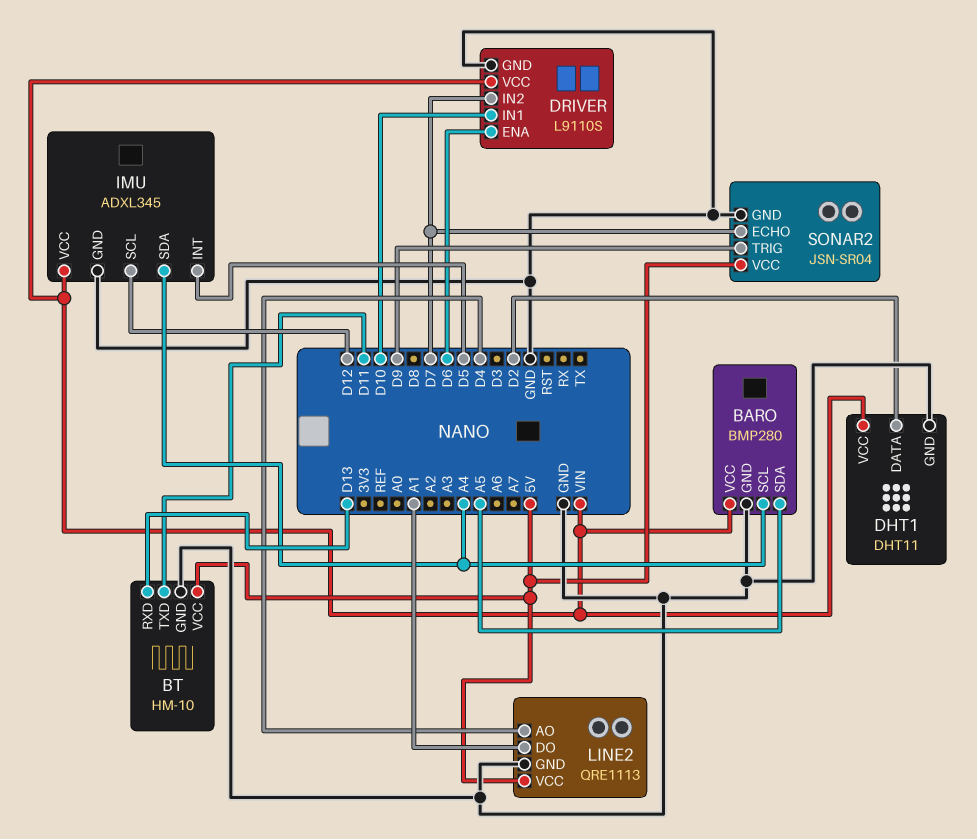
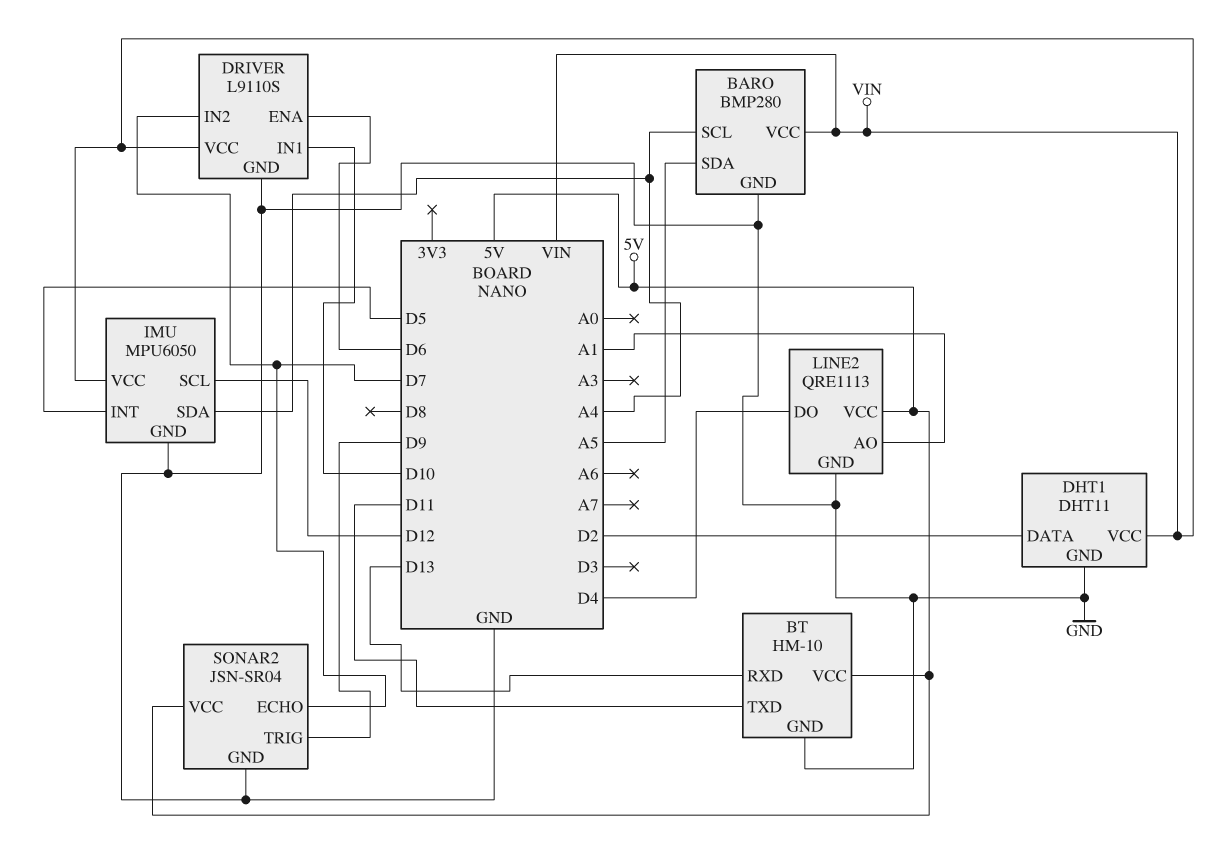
IMU: ADXL345 -> MPU6050
LINE2 pin AO: D4 -> A1
LINE2 pin DO: A1 -> D4

